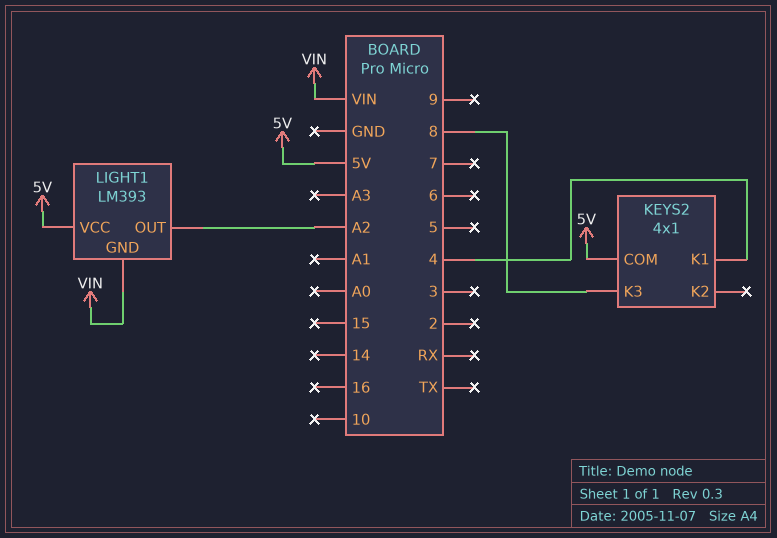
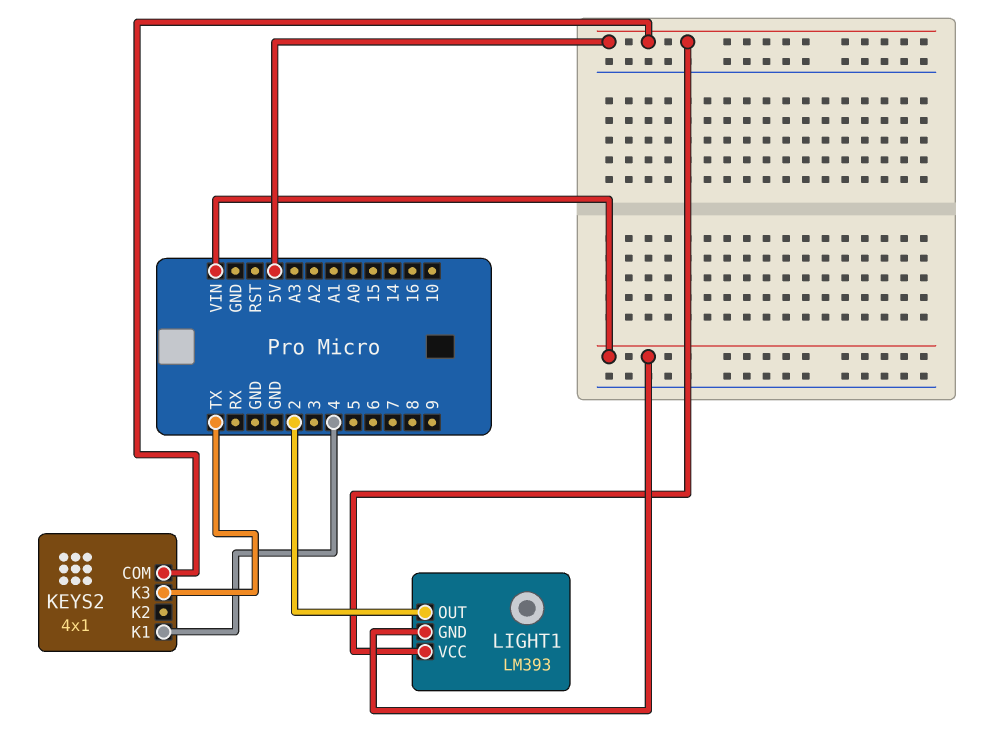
KEYS2 pin K3: 8 -> TX
LIGHT1 pin OUT: A2 -> 2

